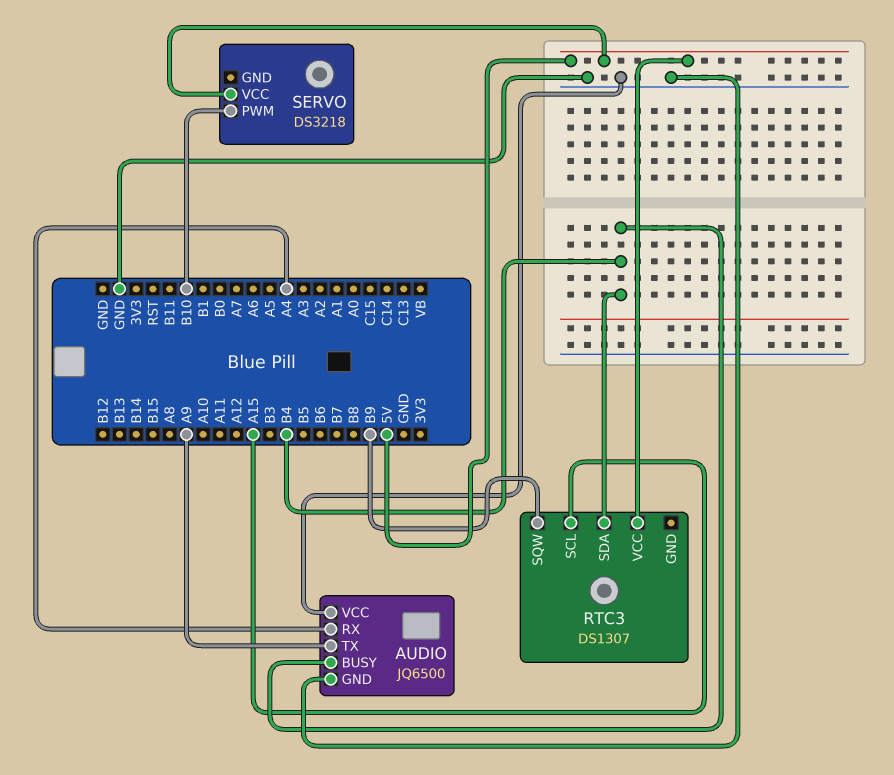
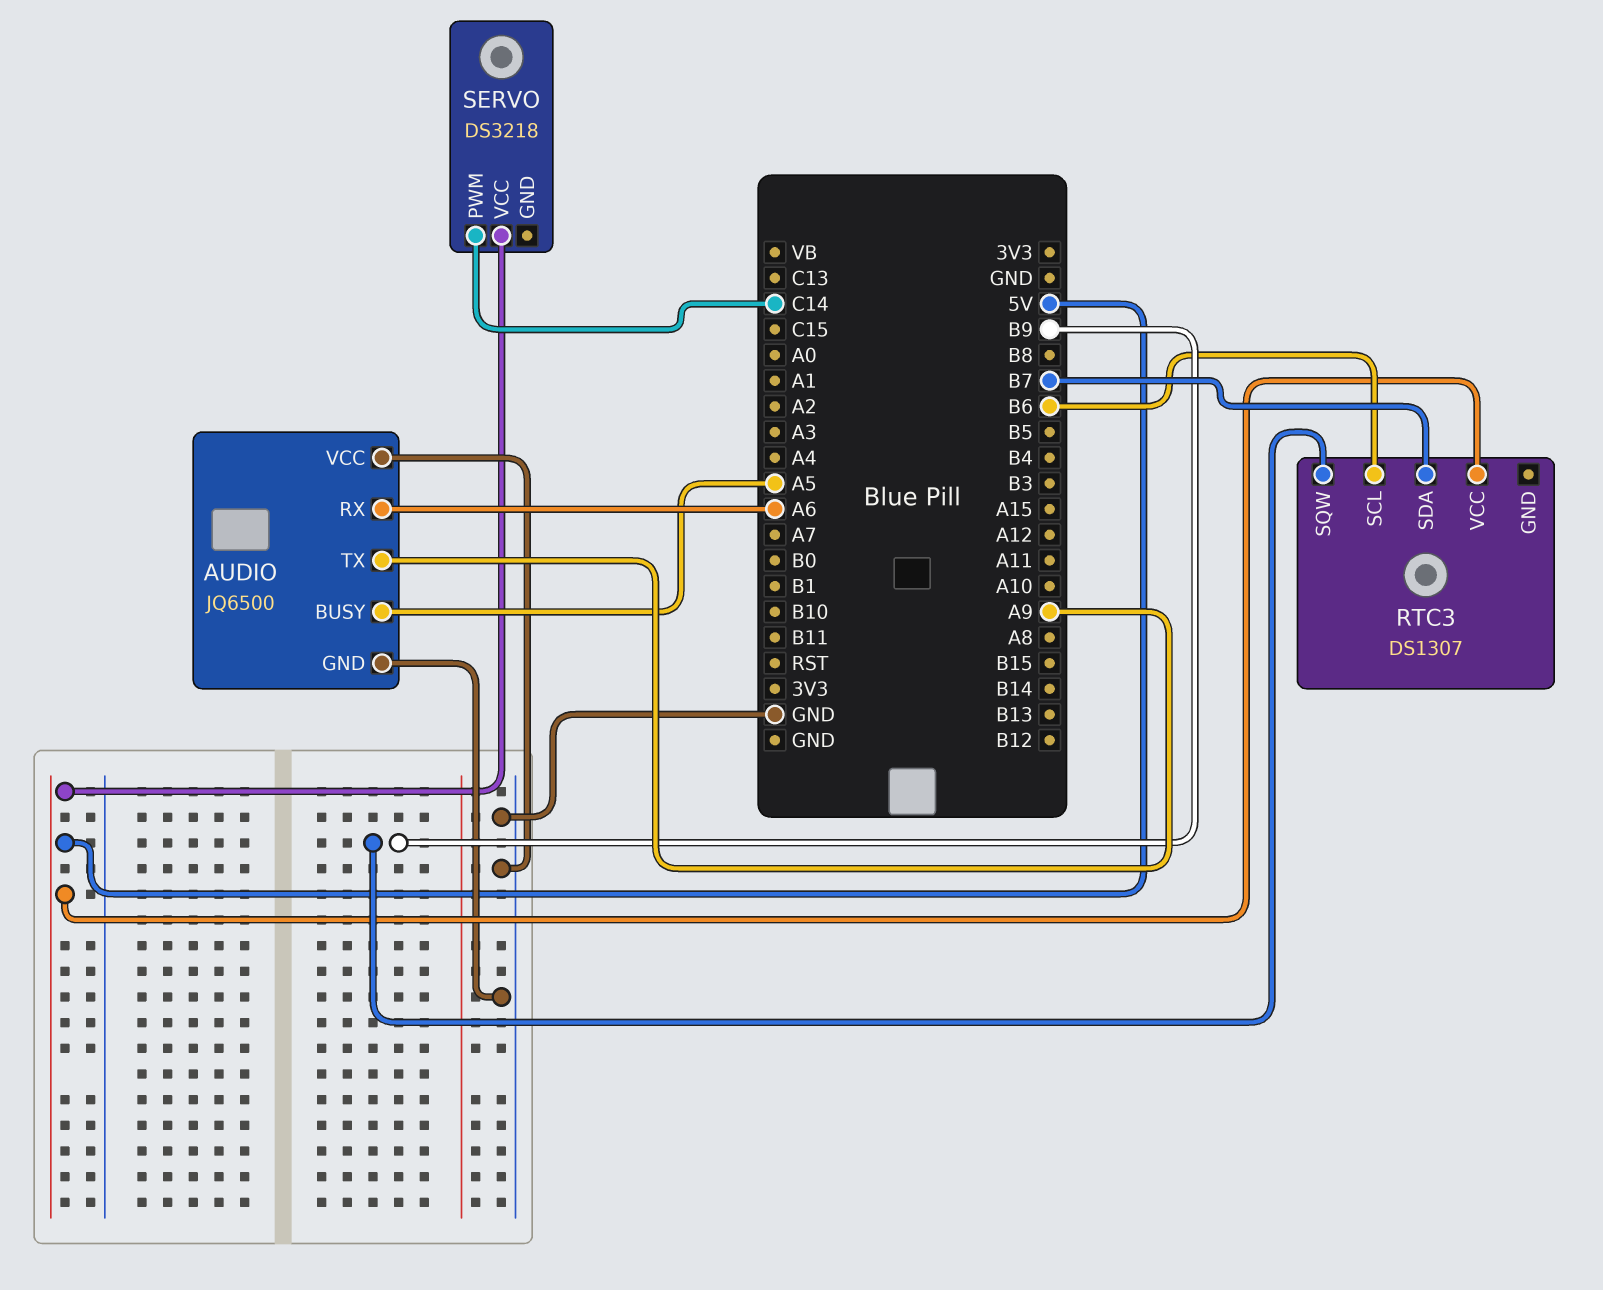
AUDIO pin BUSY: B4 -> A5
AUDIO pin RX: A4 -> A6
RTC3 pin SCL: A15 -> B6
RTC3 pin SDA: B4 -> B7
SERVO pin PWM: B10 -> C14

